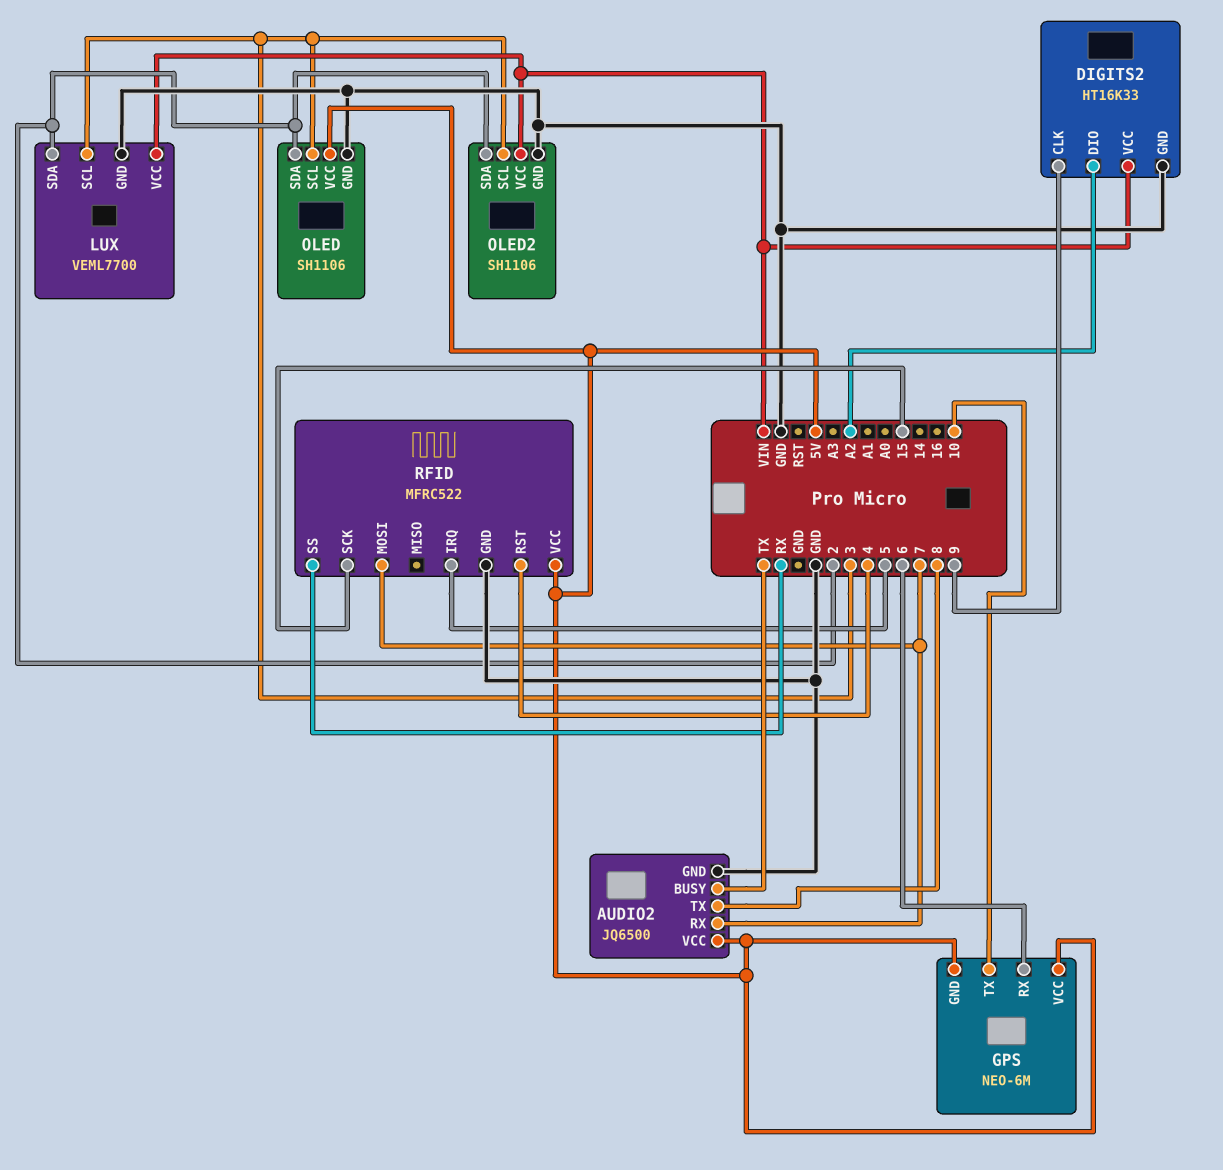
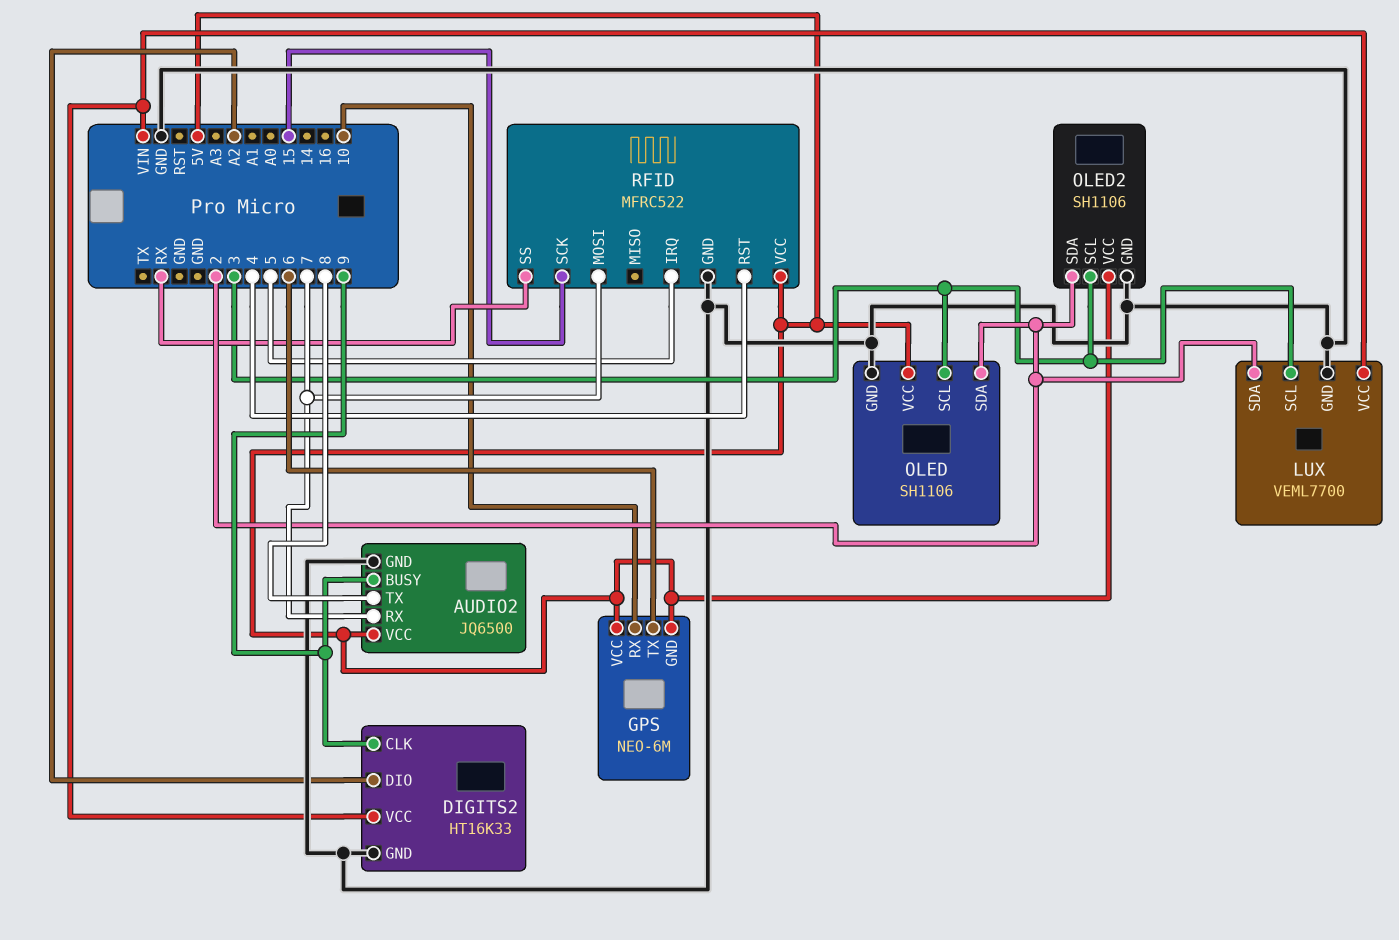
AUDIO2 pin BUSY: TX -> 9
GPS pin RX: 6 -> 10
GPS pin TX: 10 -> 6
OLED2 pin VCC: VIN -> 5V

